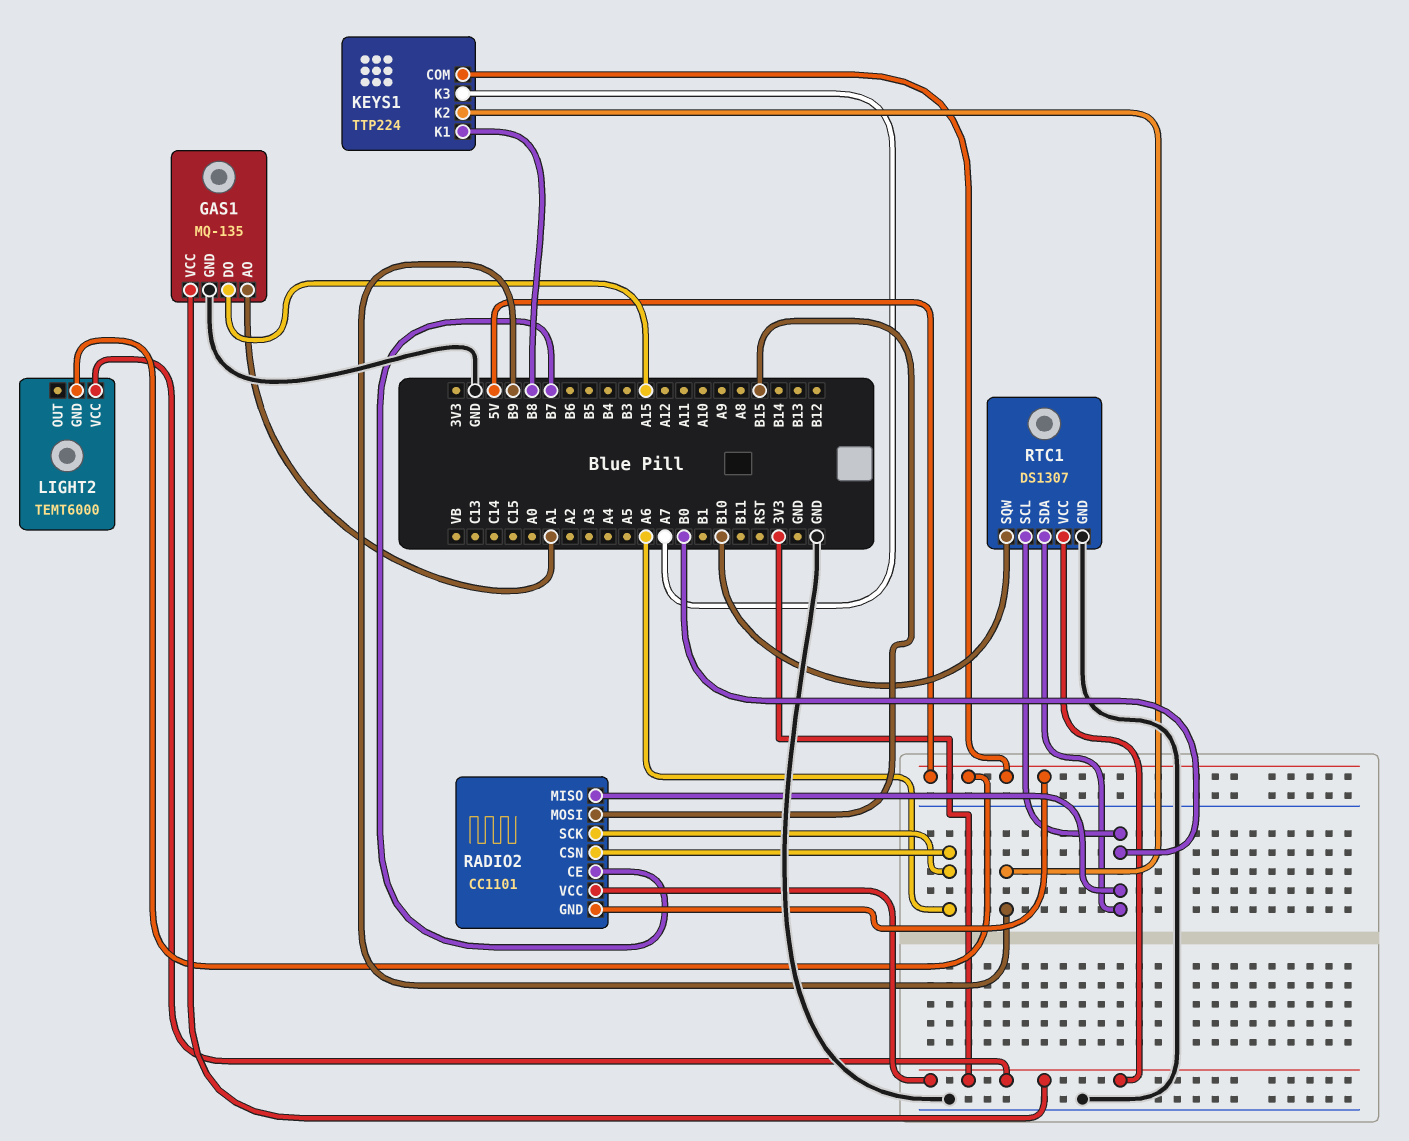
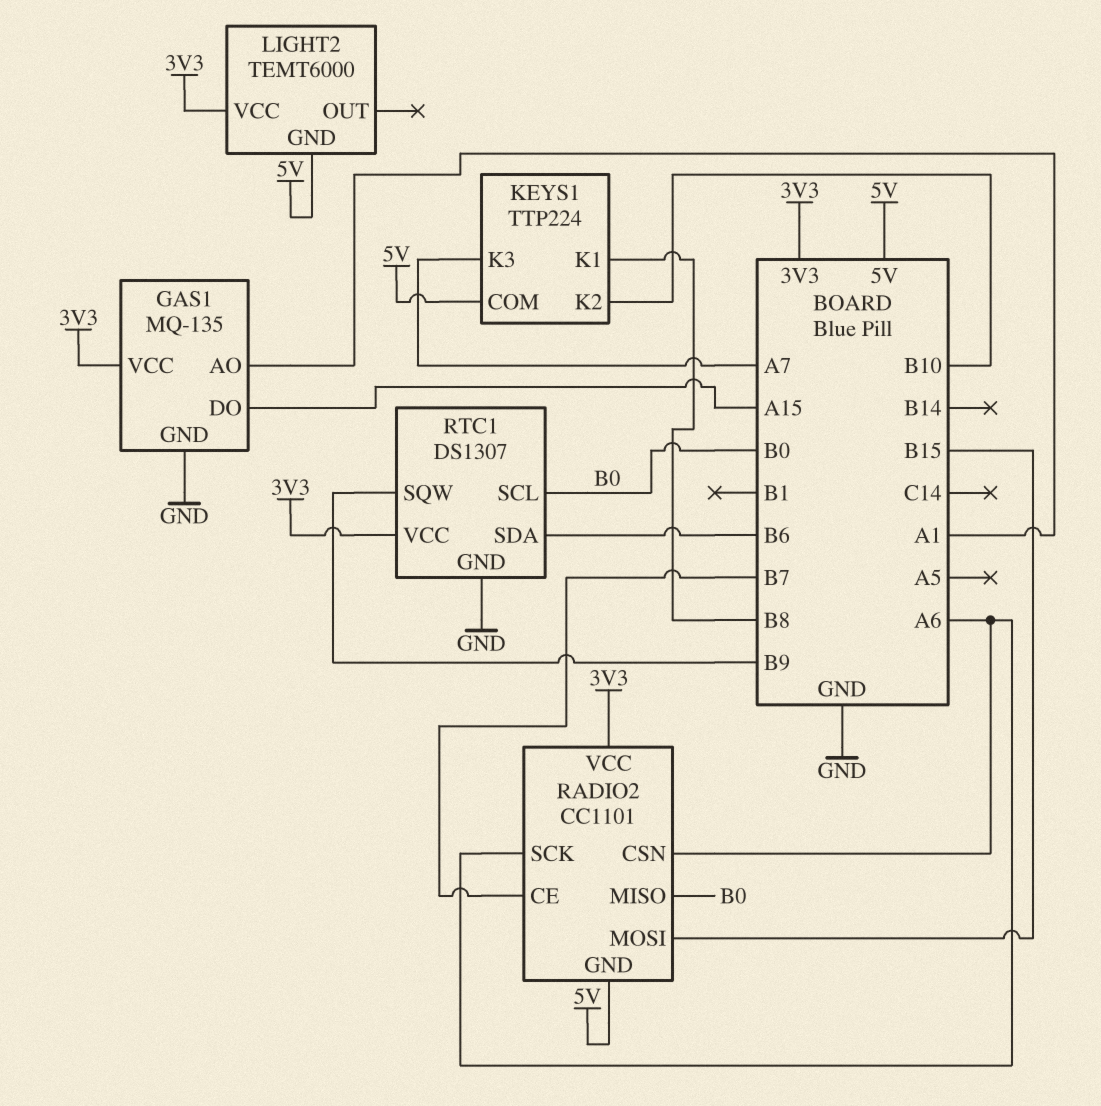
KEYS1 pin K2: B9 -> B10
RTC1 pin SDA: B0 -> B6
RTC1 pin SQW: B10 -> B9

